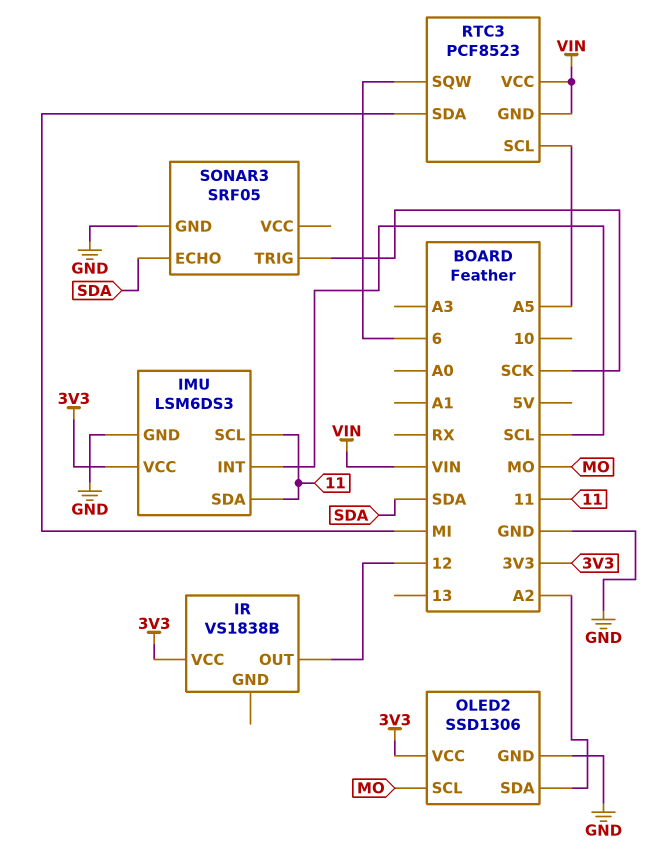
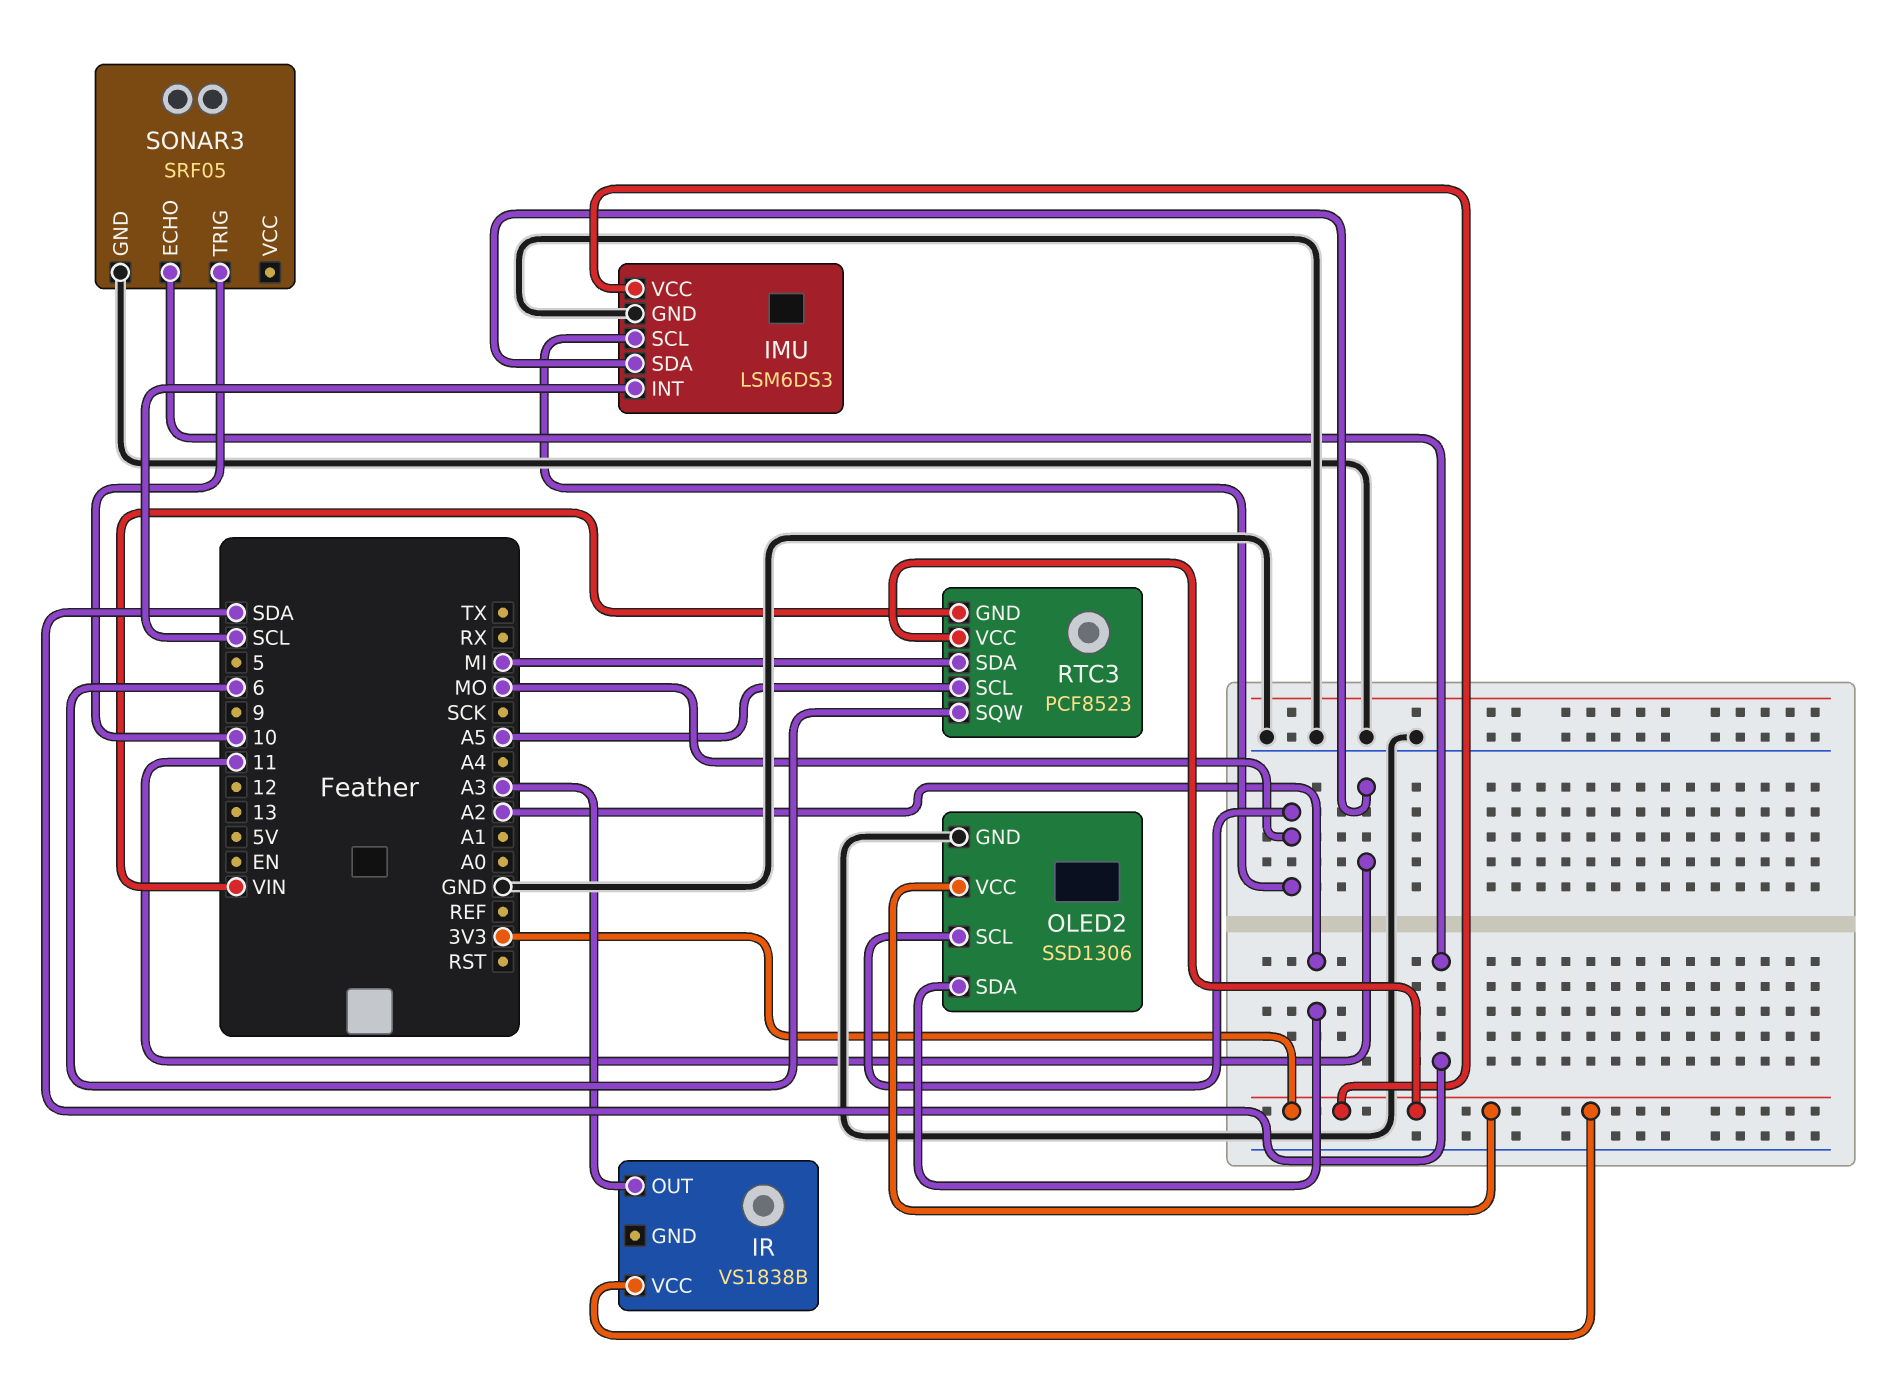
IMU pin SCL: 11 -> MO
IR pin OUT: 12 -> A3
RTC3 pin VCC: VIN -> 3V3
SONAR3 pin TRIG: SCK -> 10

